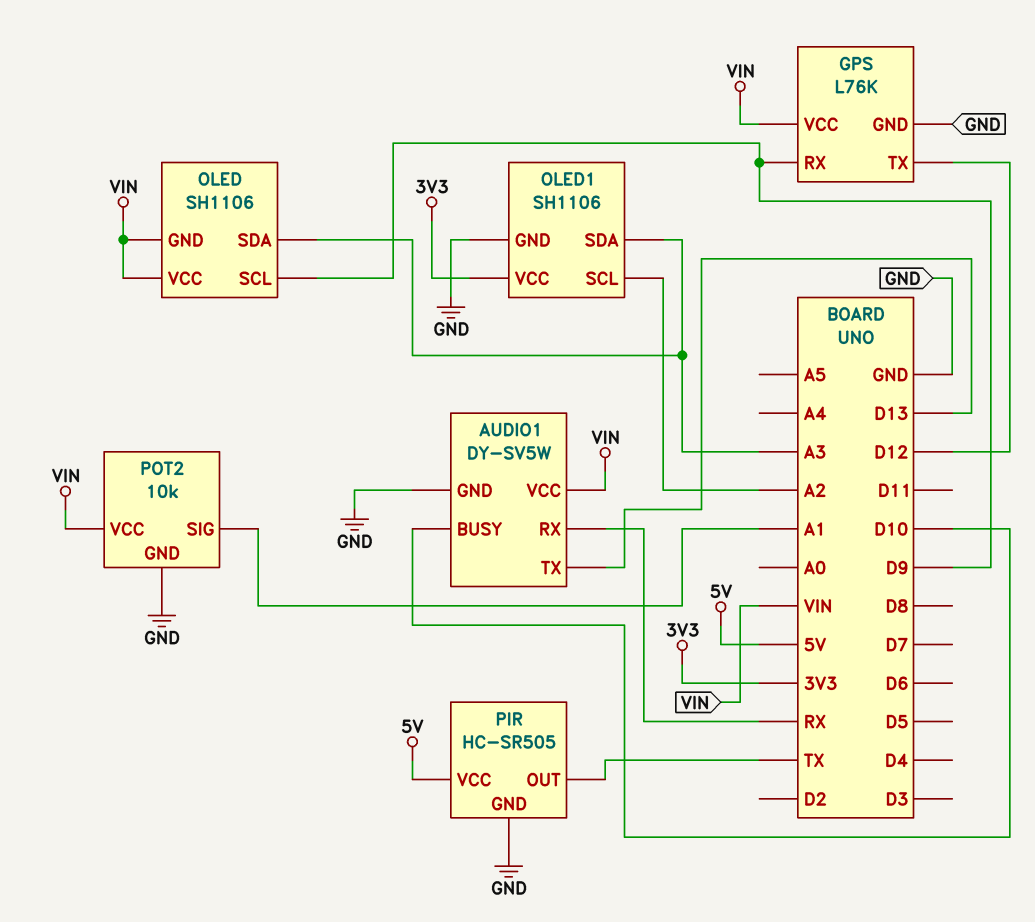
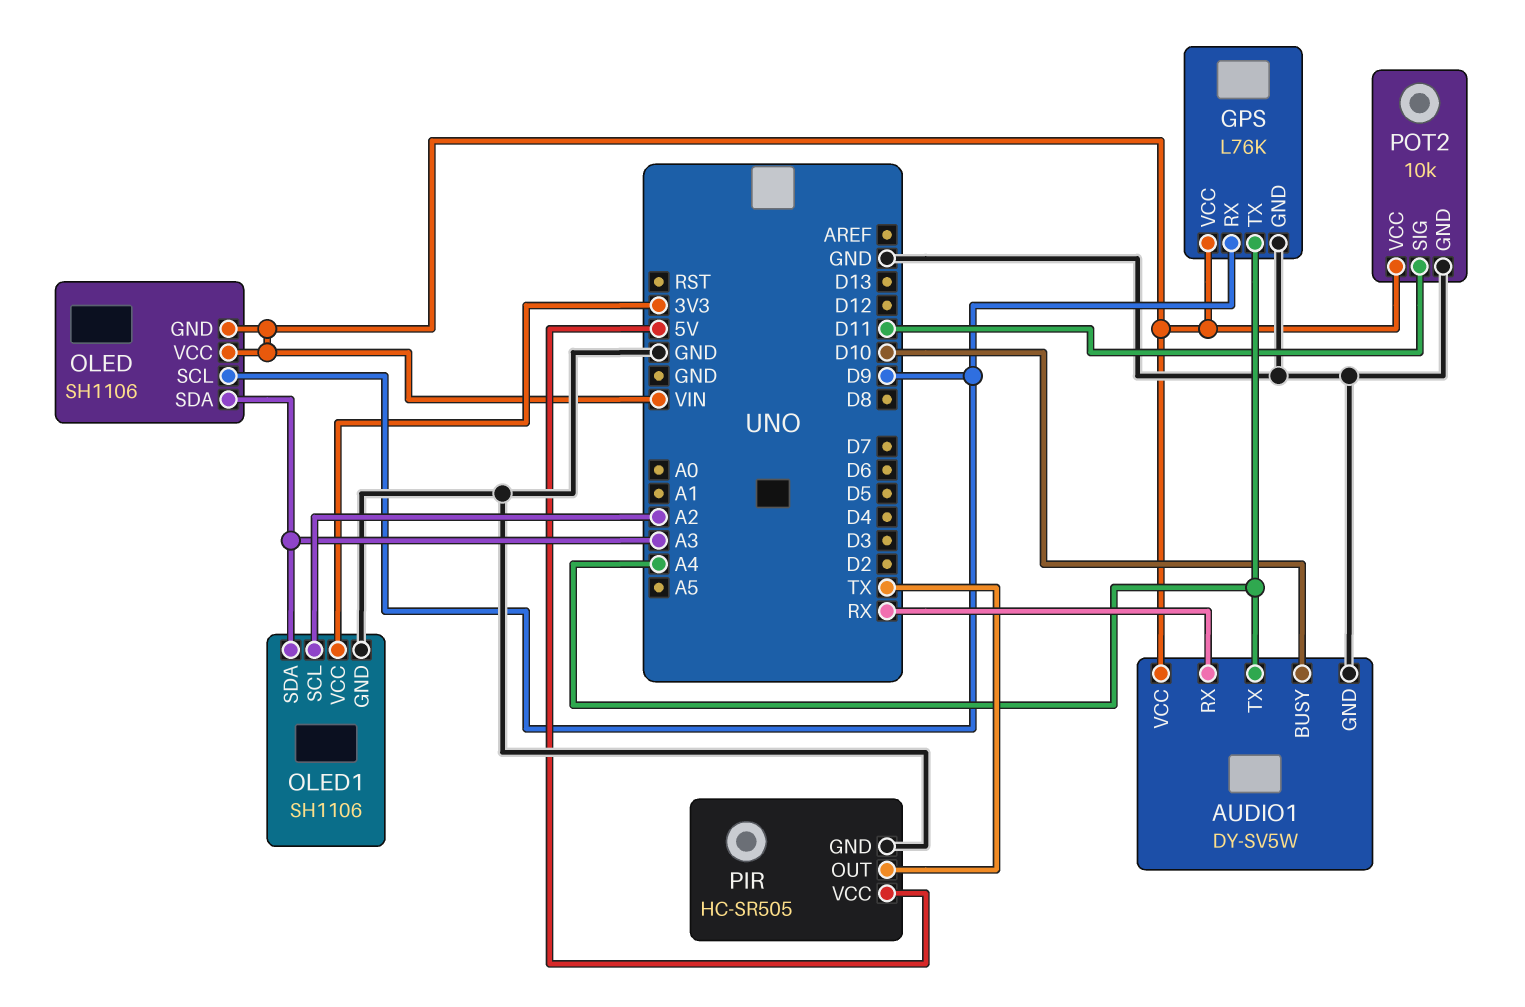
AUDIO1 pin TX: D13 -> A4
GPS pin TX: D12 -> A4
POT2 pin SIG: A1 -> D11

